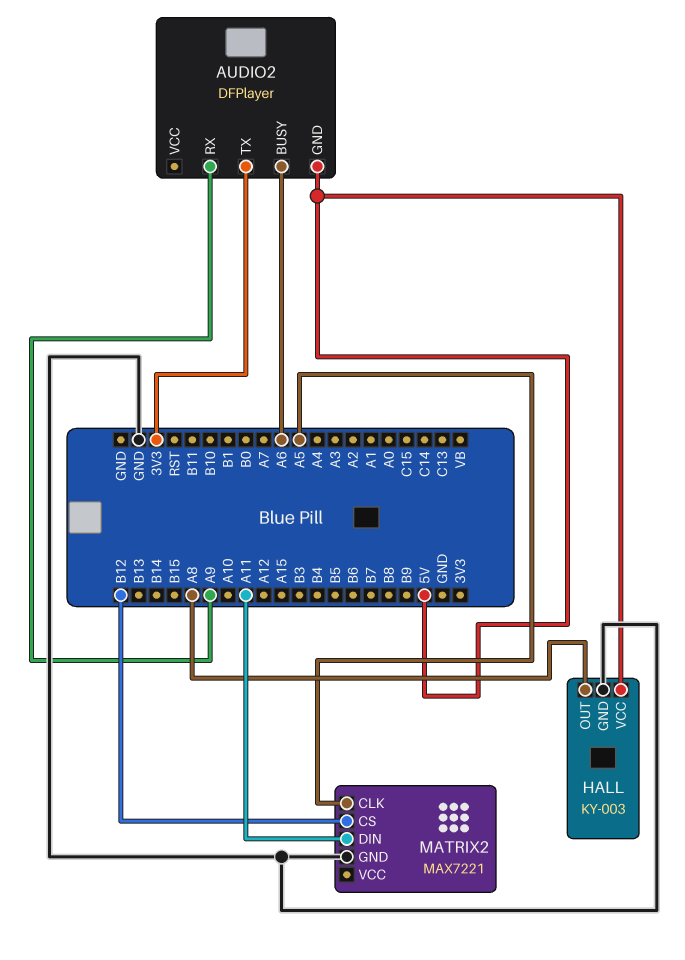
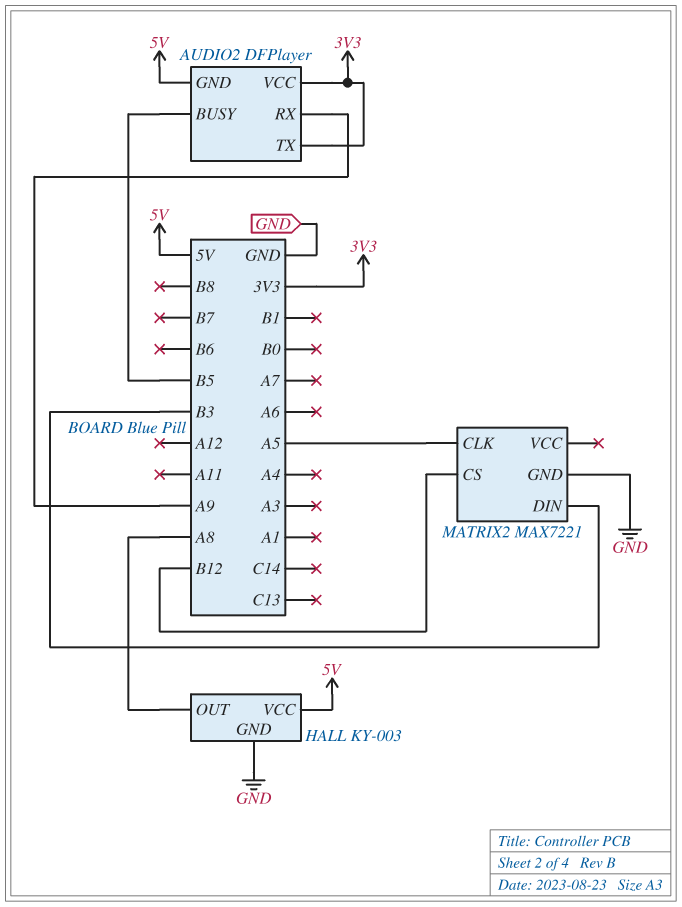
AUDIO2 pin BUSY: A6 -> B5
AUDIO2 pin VCC: none -> 3V3
MATRIX2 pin DIN: A11 -> B3

